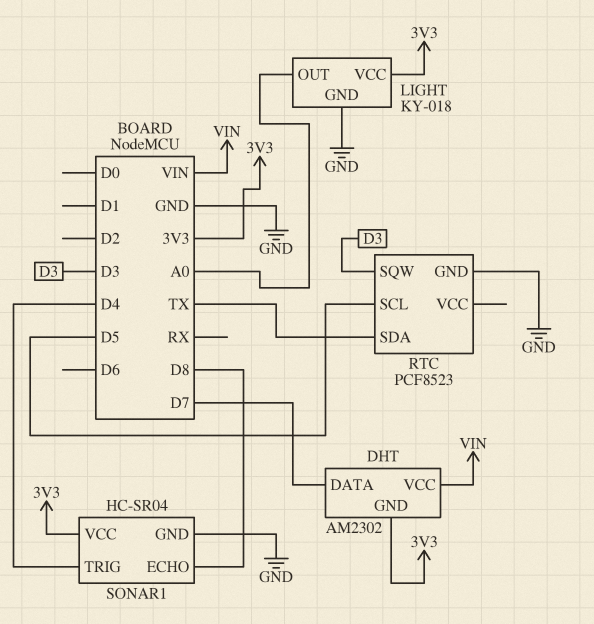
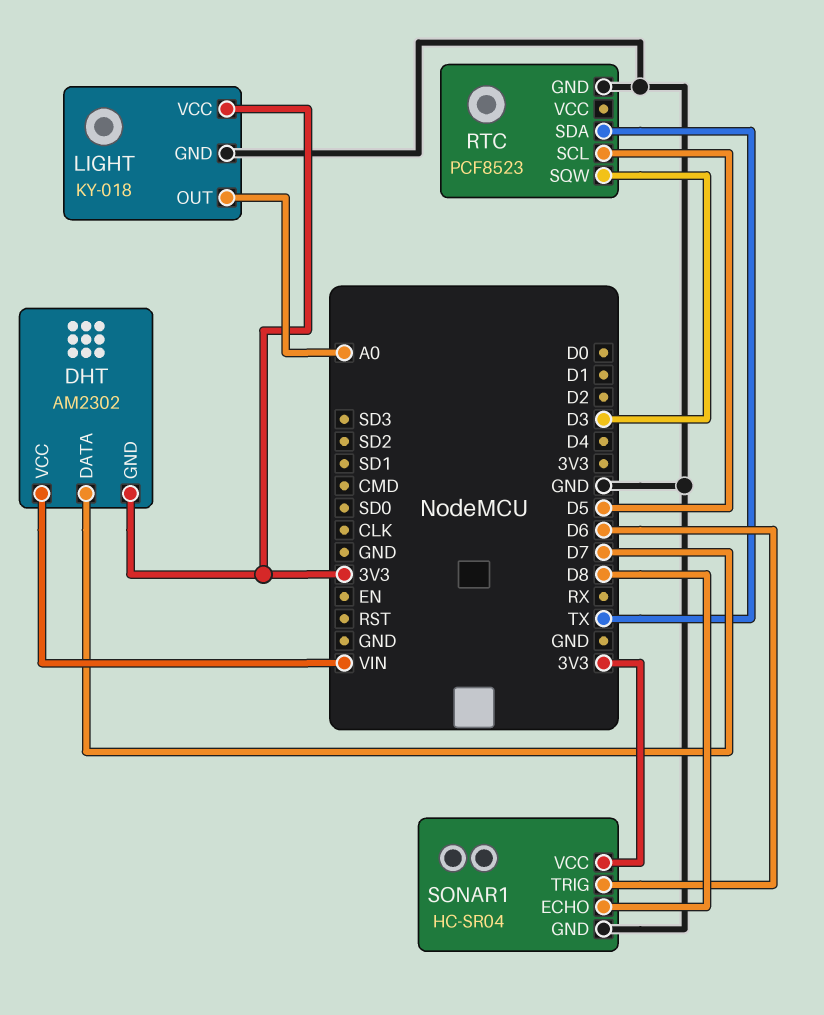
SONAR1 pin TRIG: D4 -> D6

